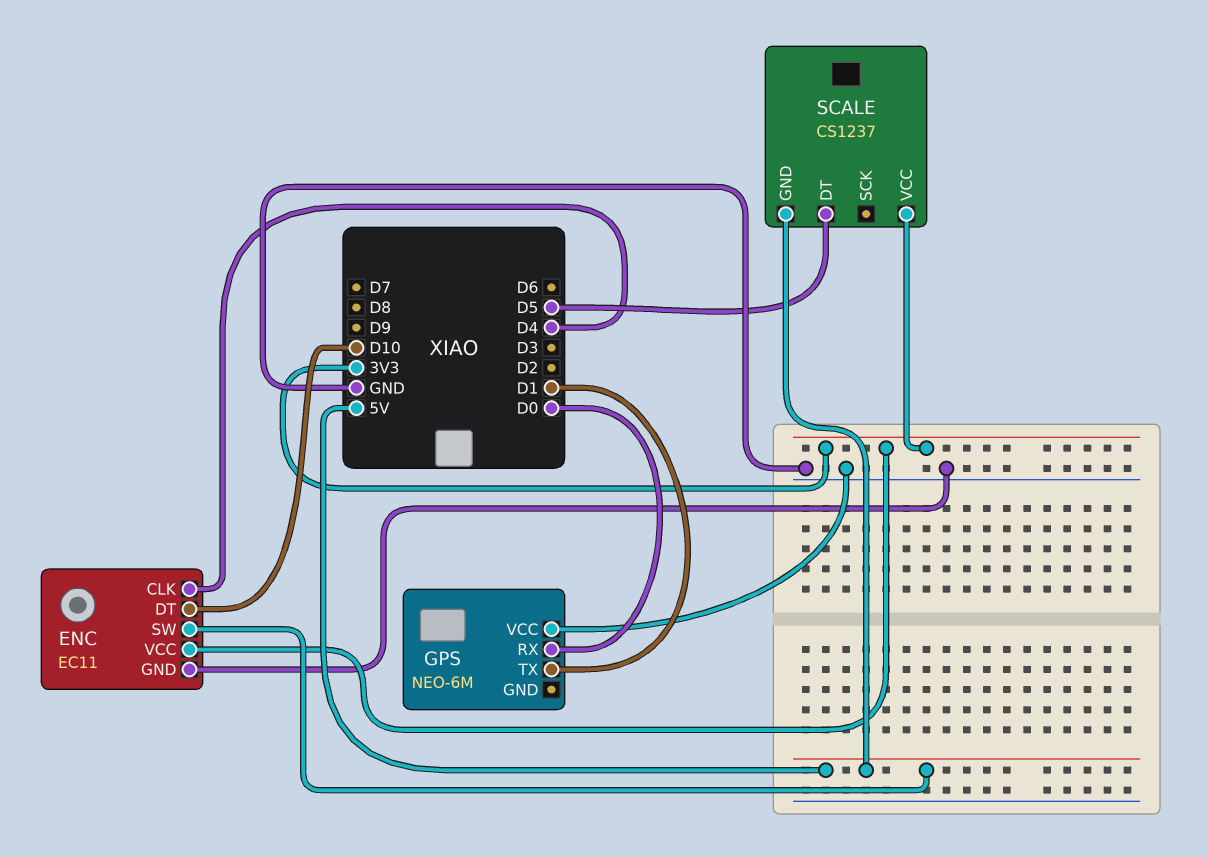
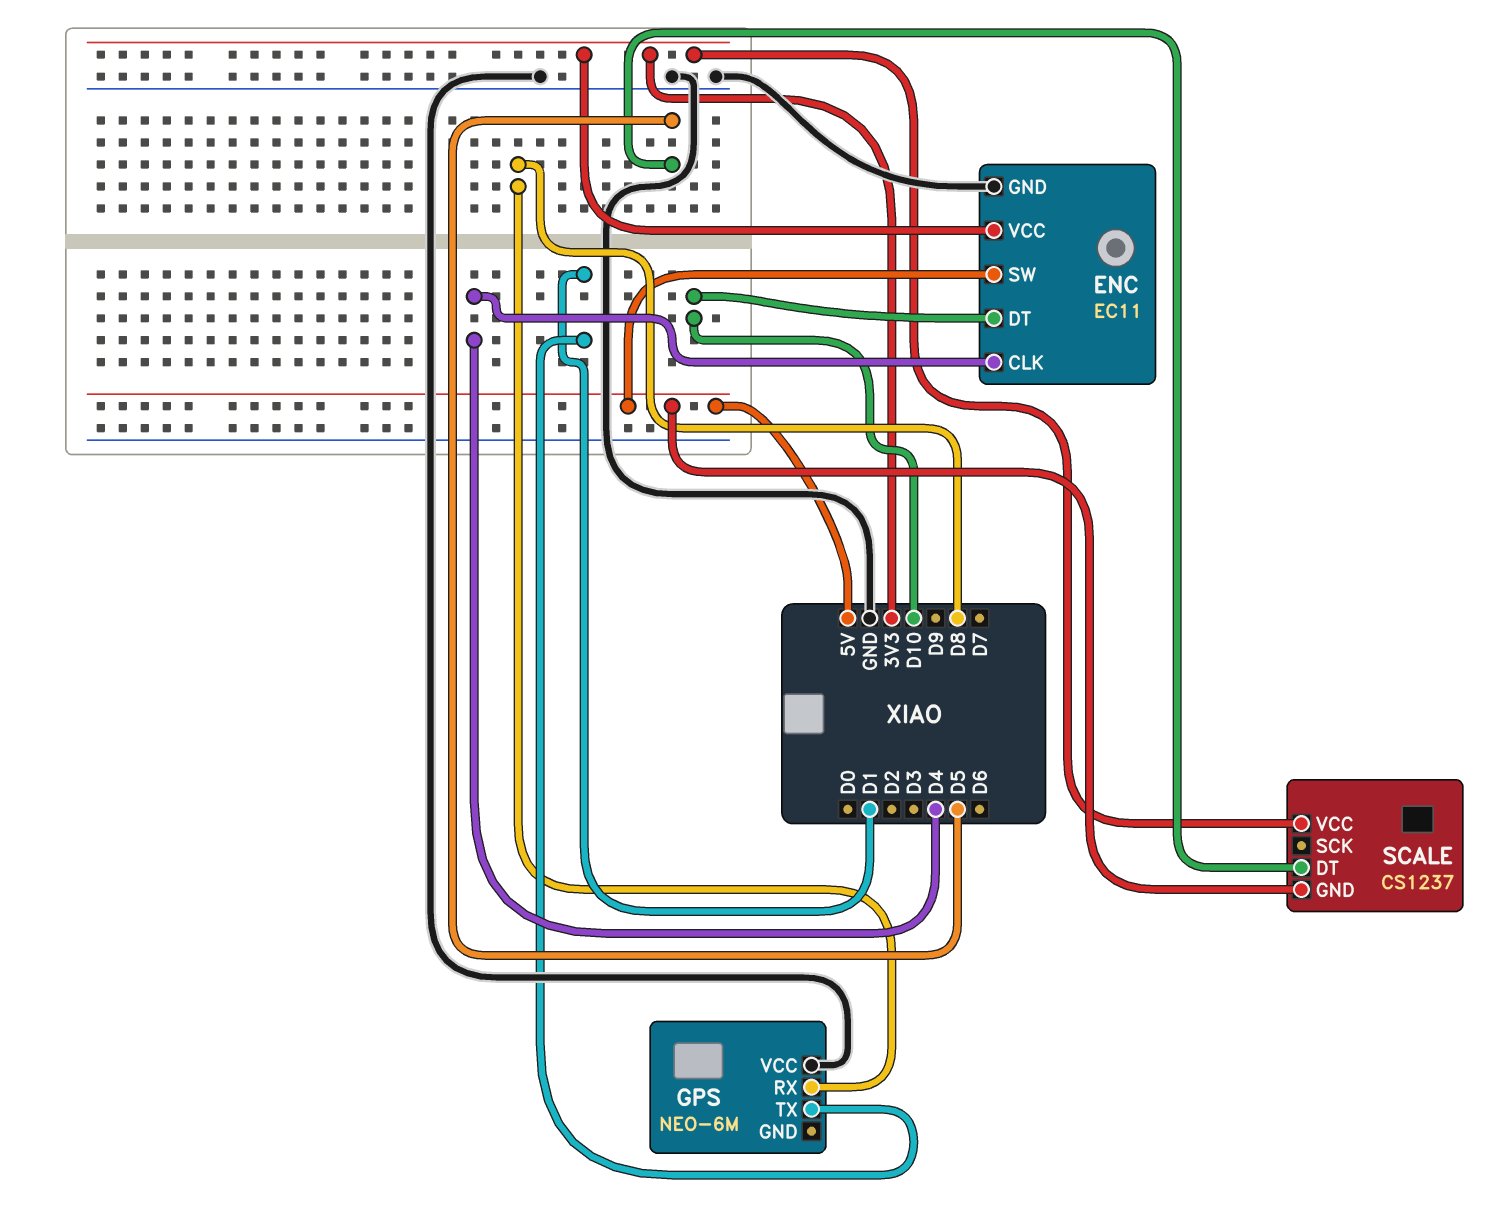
GPS pin RX: D0 -> D8

